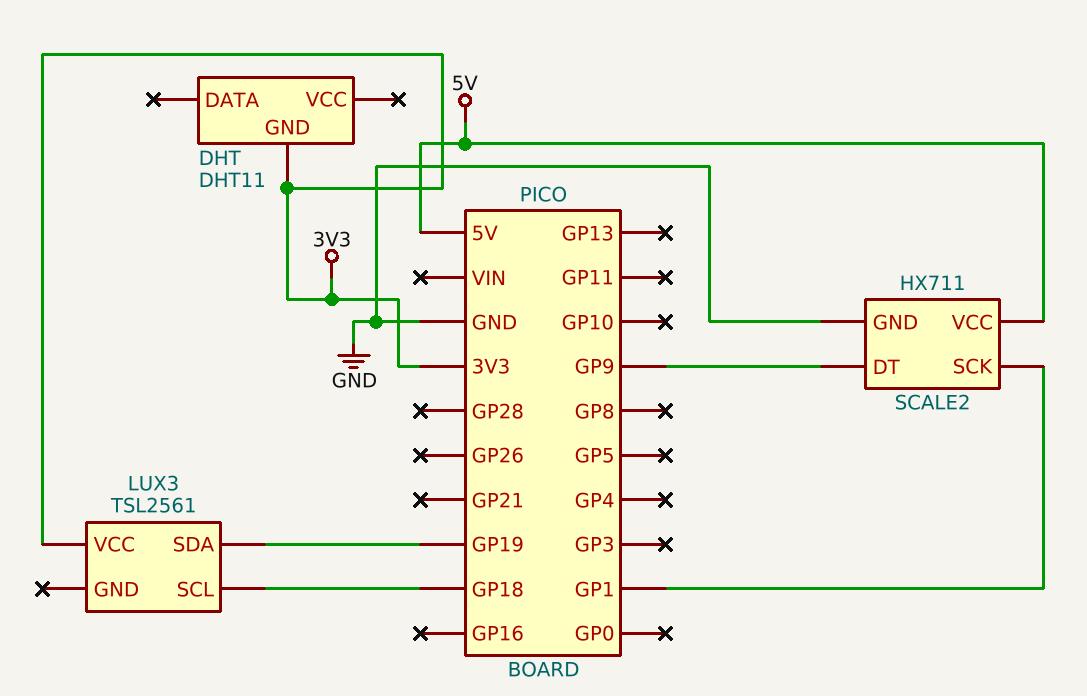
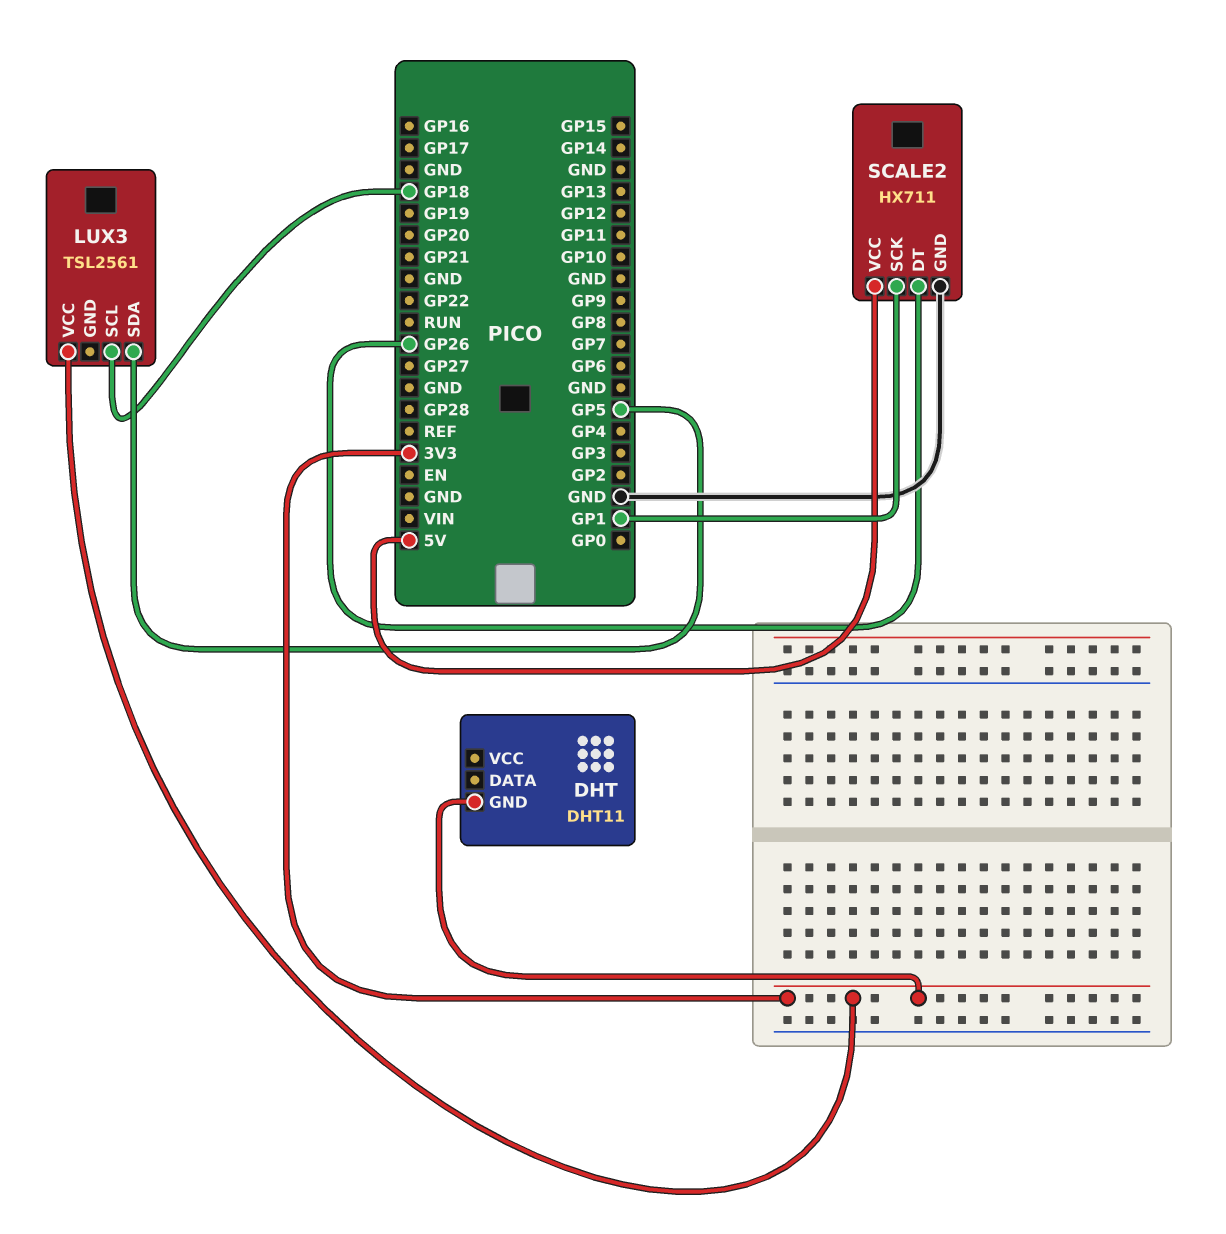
LUX3 pin SDA: GP19 -> GP5
SCALE2 pin DT: GP9 -> GP26

